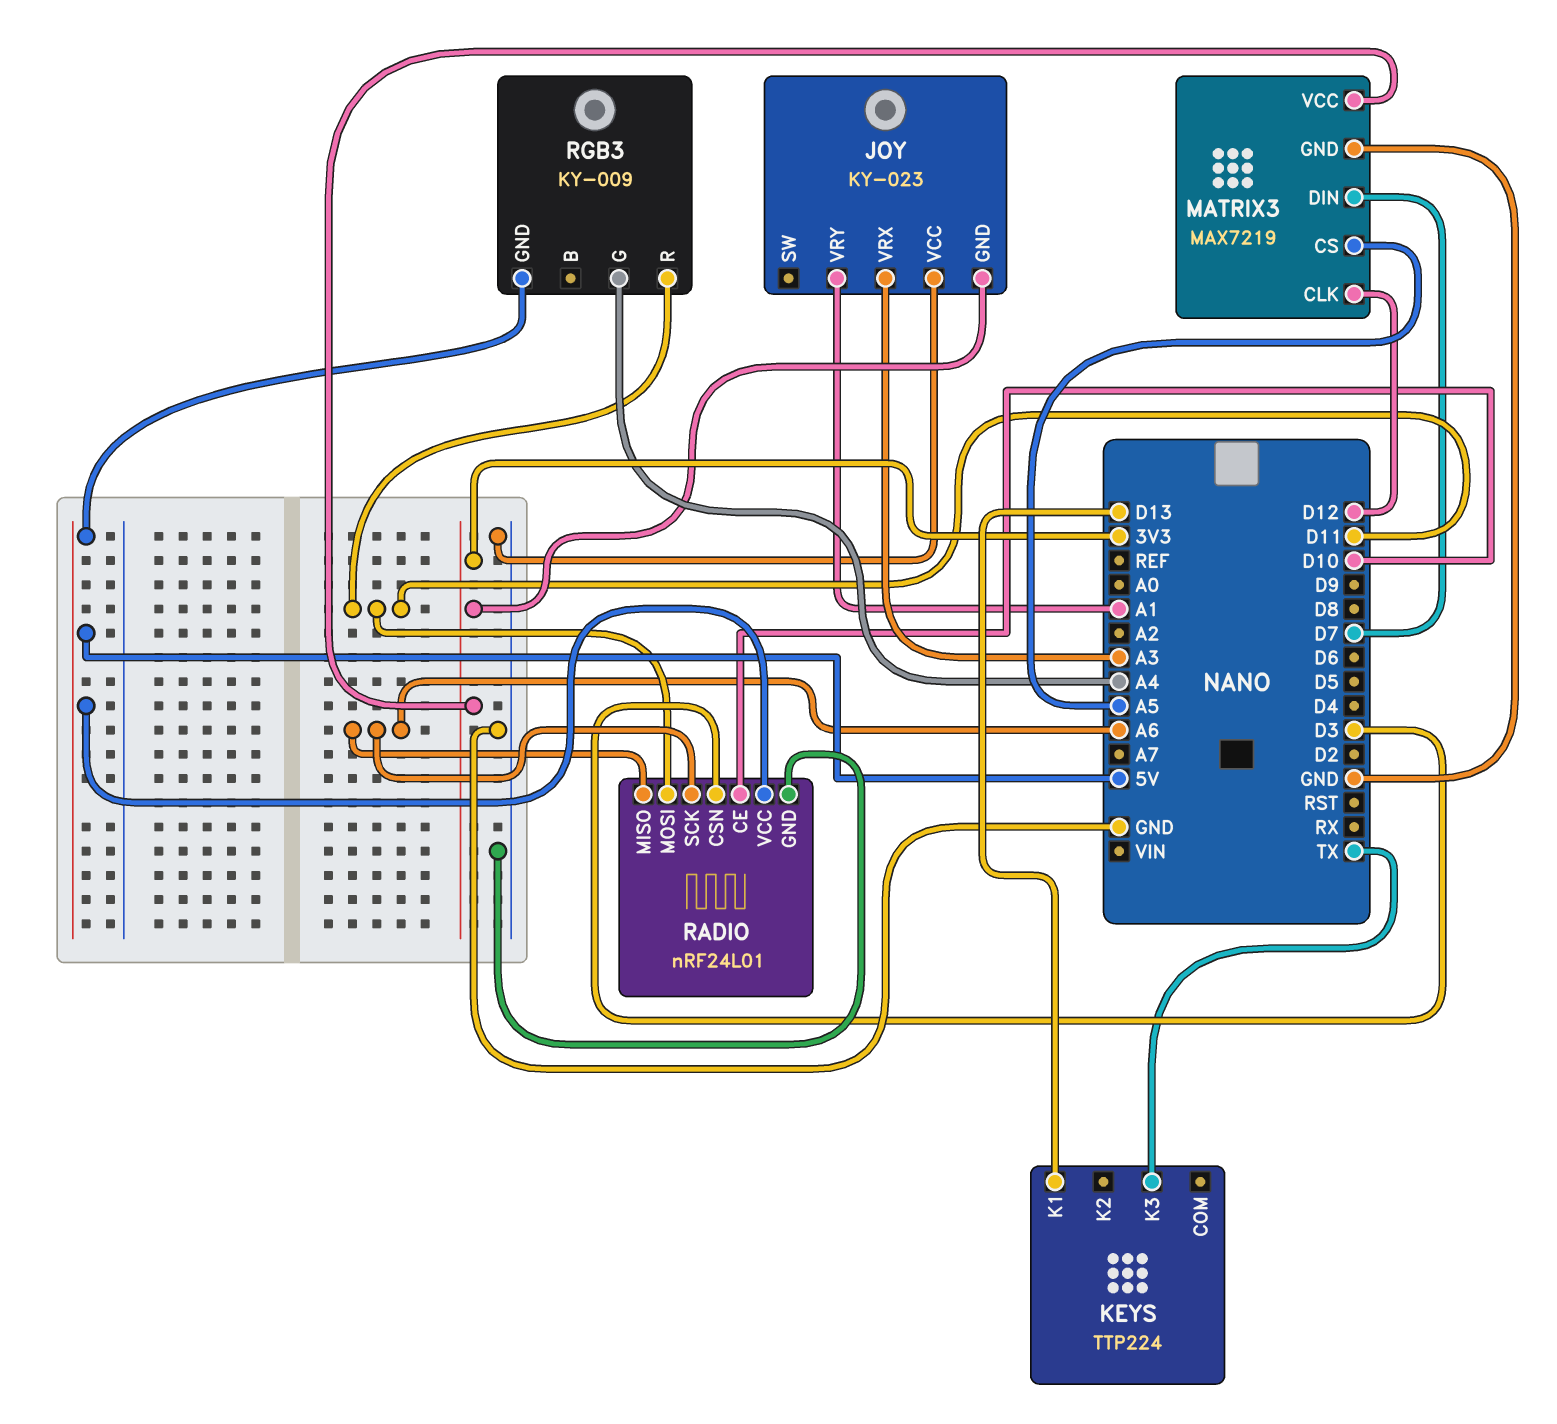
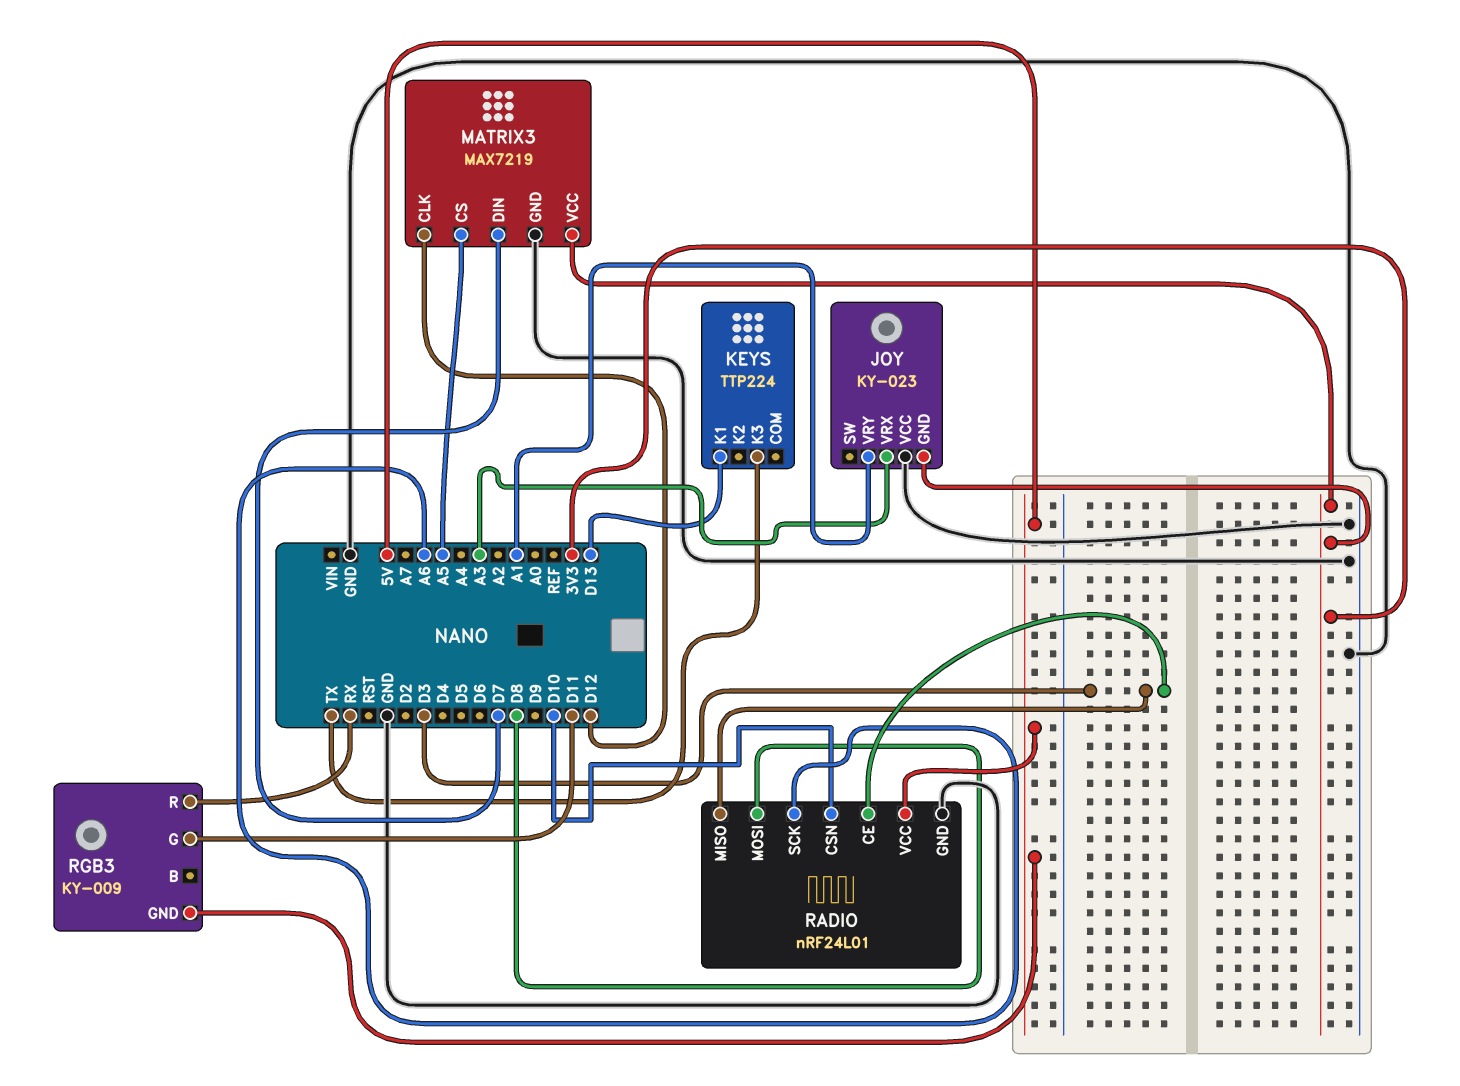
RADIO pin CE: D10 -> D3
RADIO pin CSN: D3 -> D10
RADIO pin MISO: A6 -> D3
RADIO pin MOSI: D11 -> D8
RGB3 pin G: A4 -> D11
RGB3 pin R: D11 -> RX

